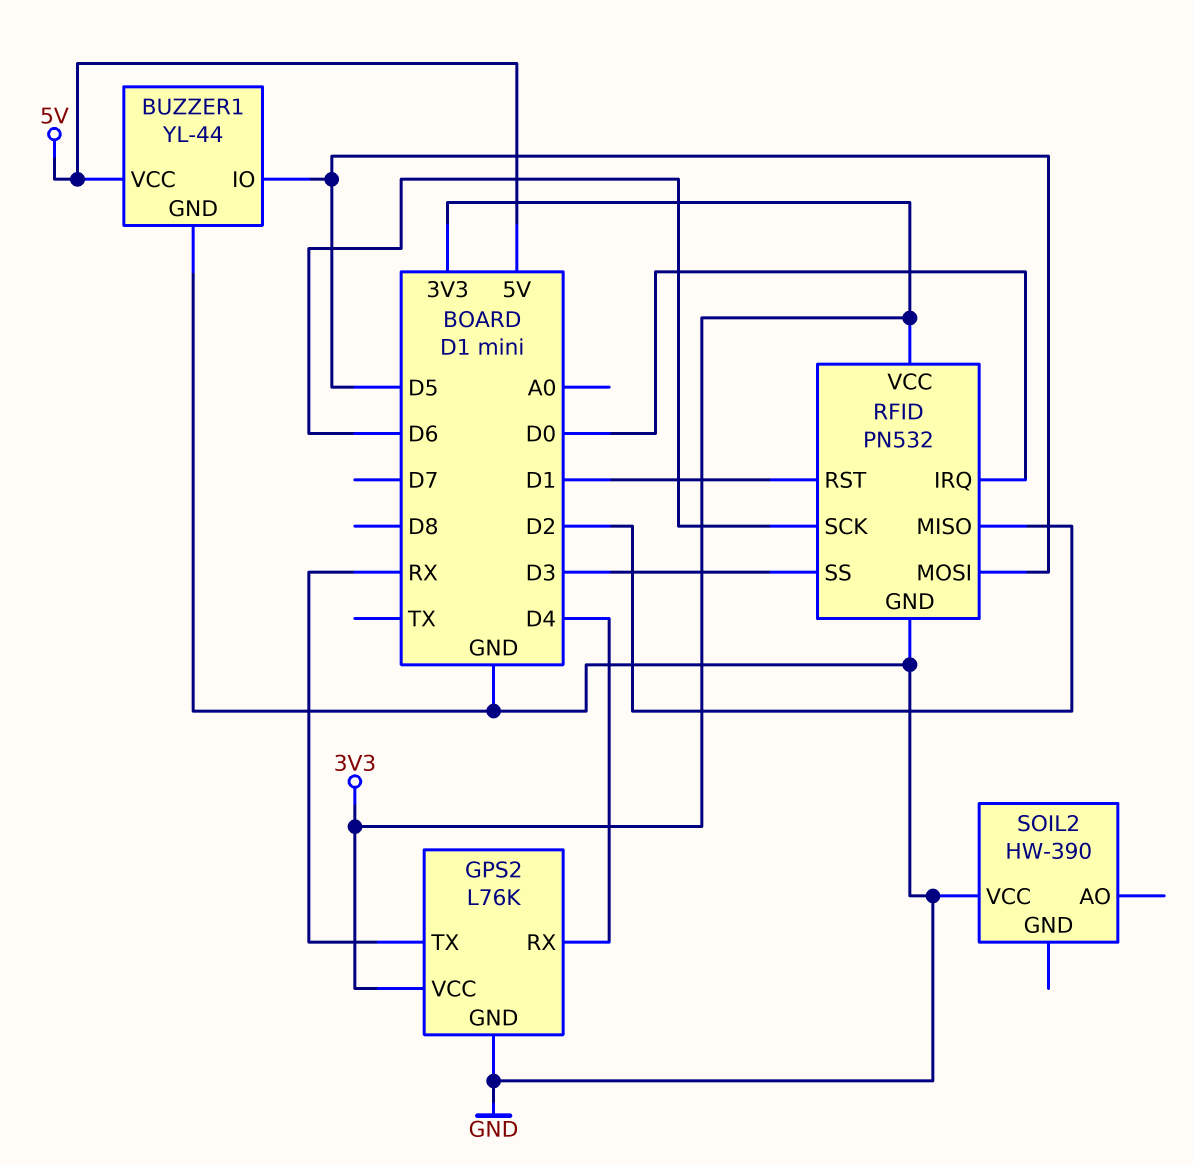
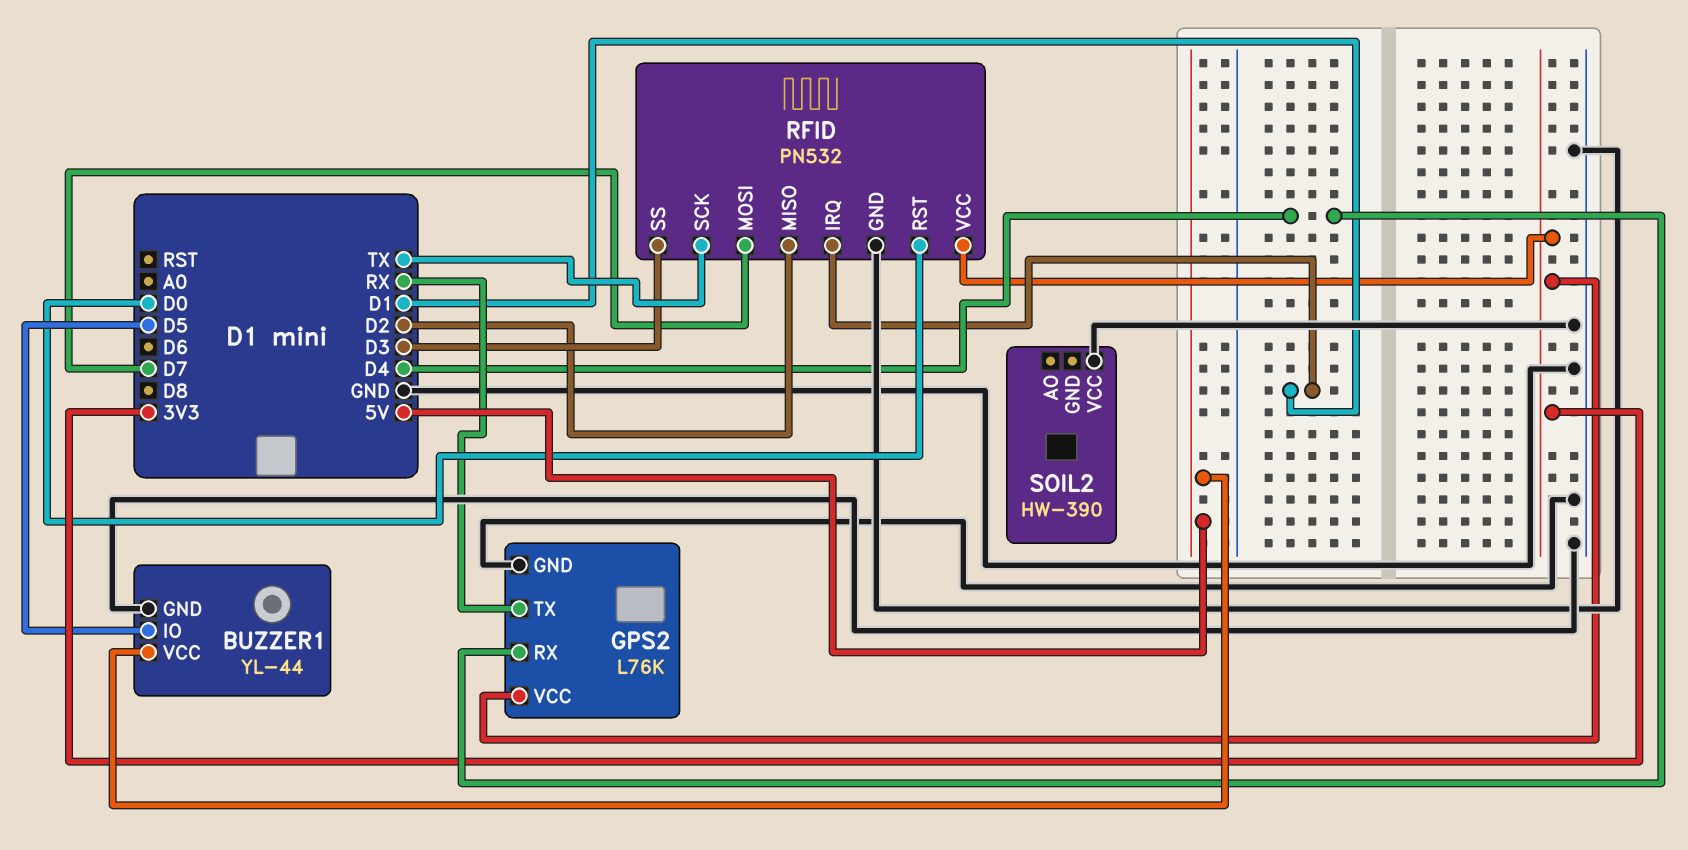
RFID pin IRQ: D0 -> D1
RFID pin MOSI: D5 -> D7
RFID pin RST: D1 -> D0
RFID pin SCK: D6 -> TX

